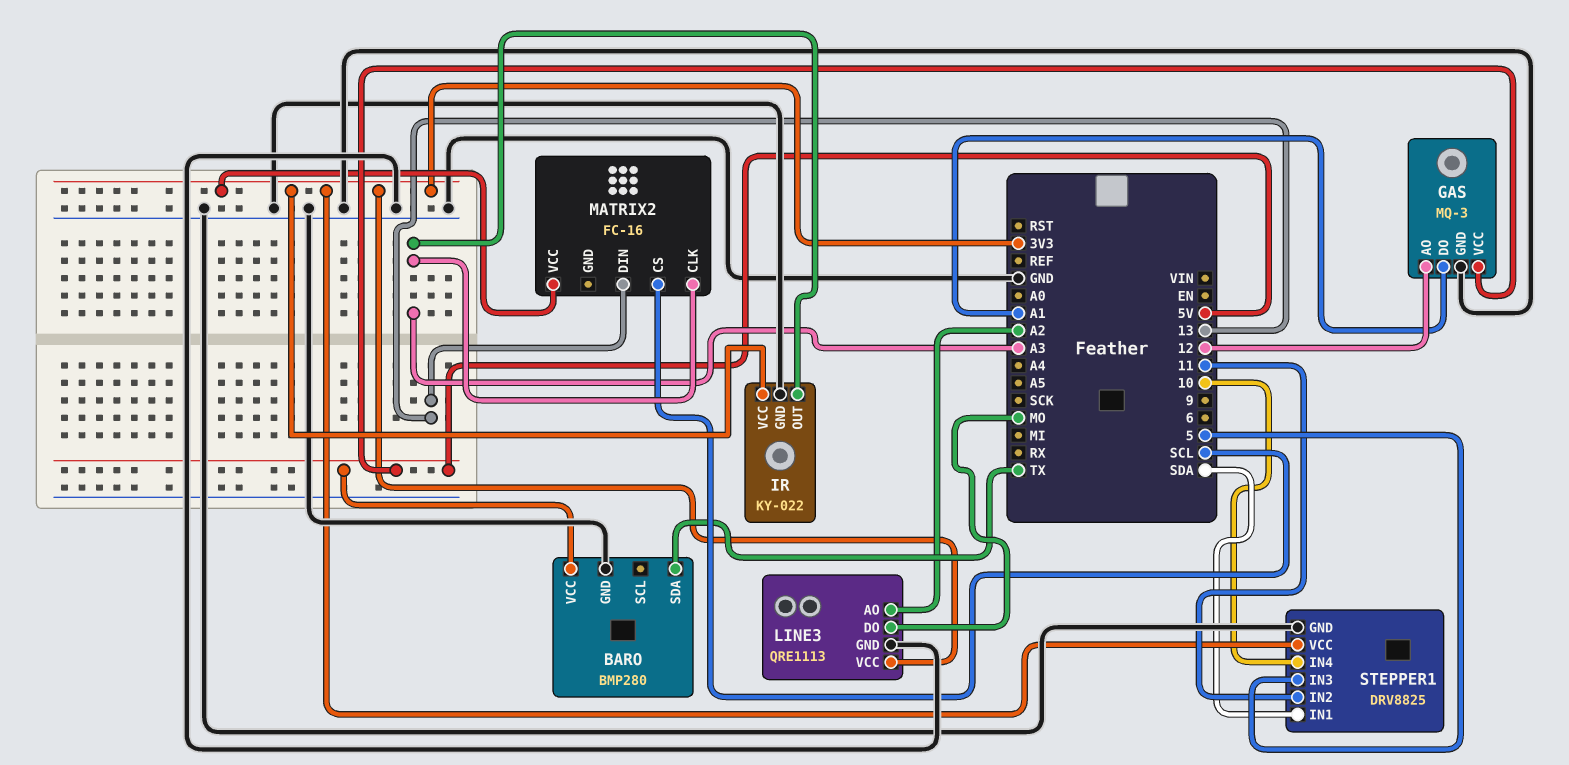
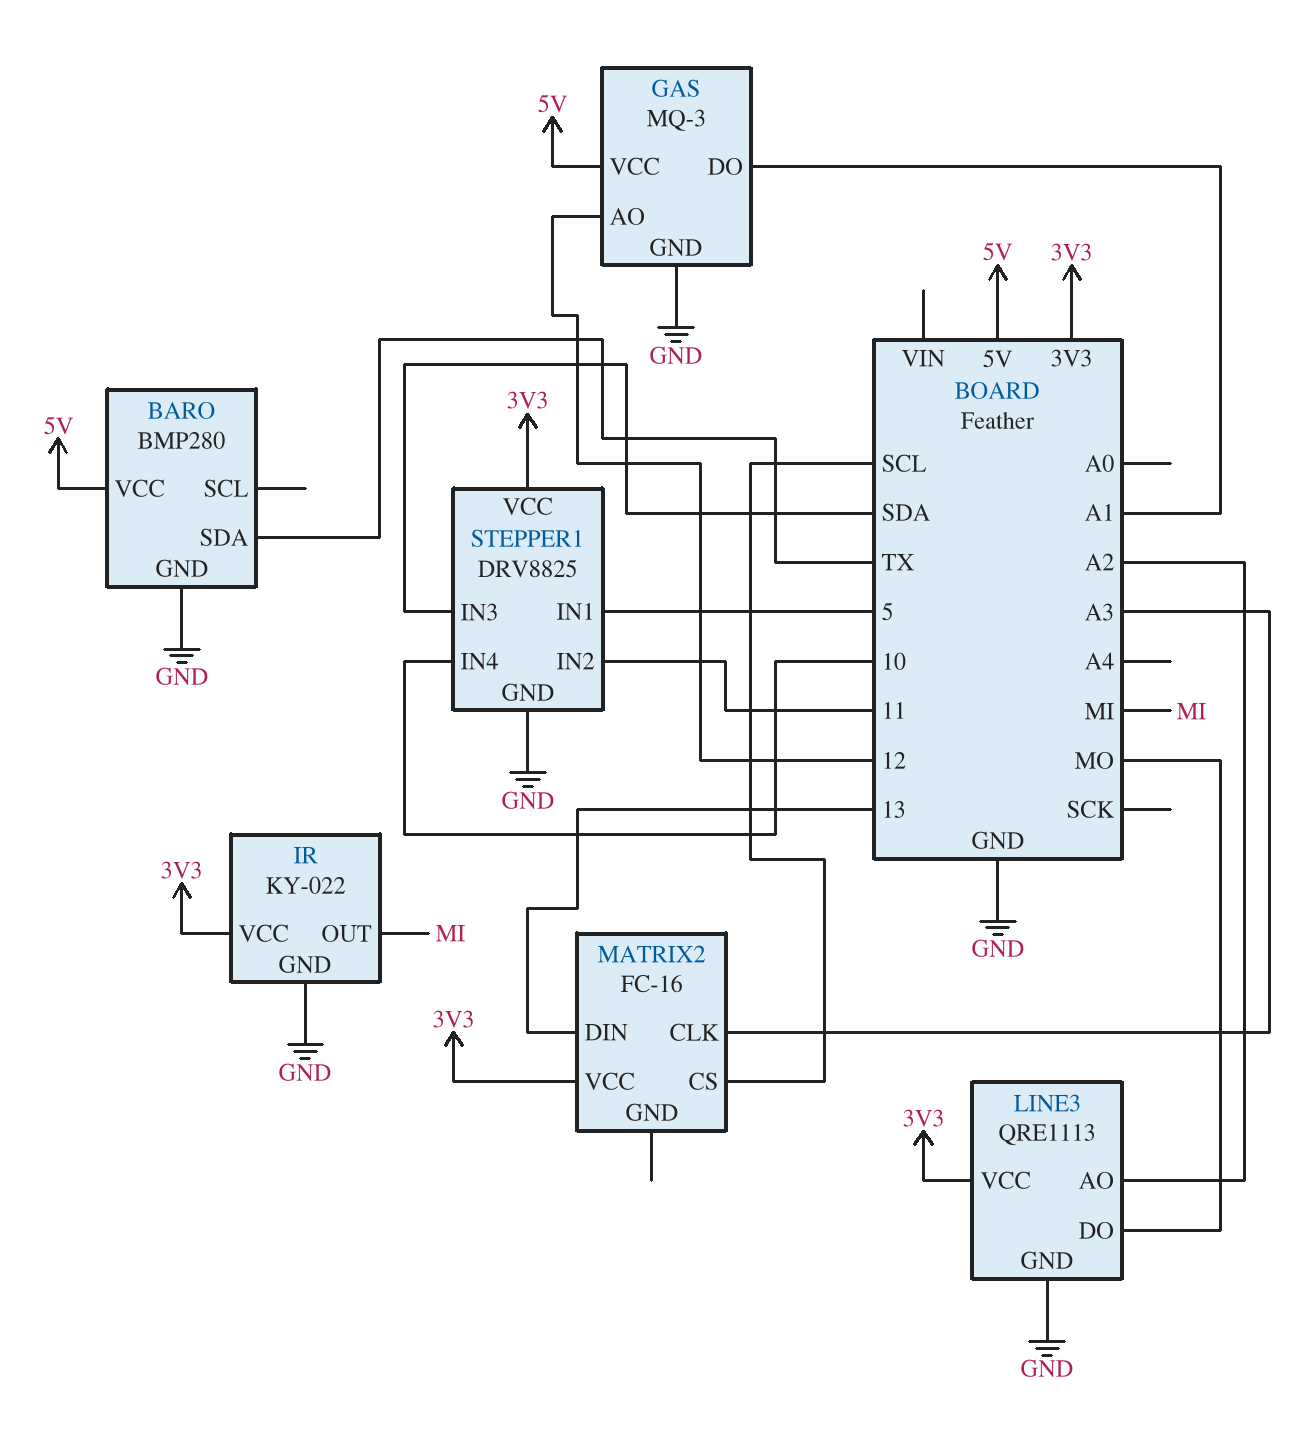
IR pin OUT: A3 -> MI
STEPPER1 pin IN1: SDA -> 5
STEPPER1 pin IN3: 5 -> SDA

